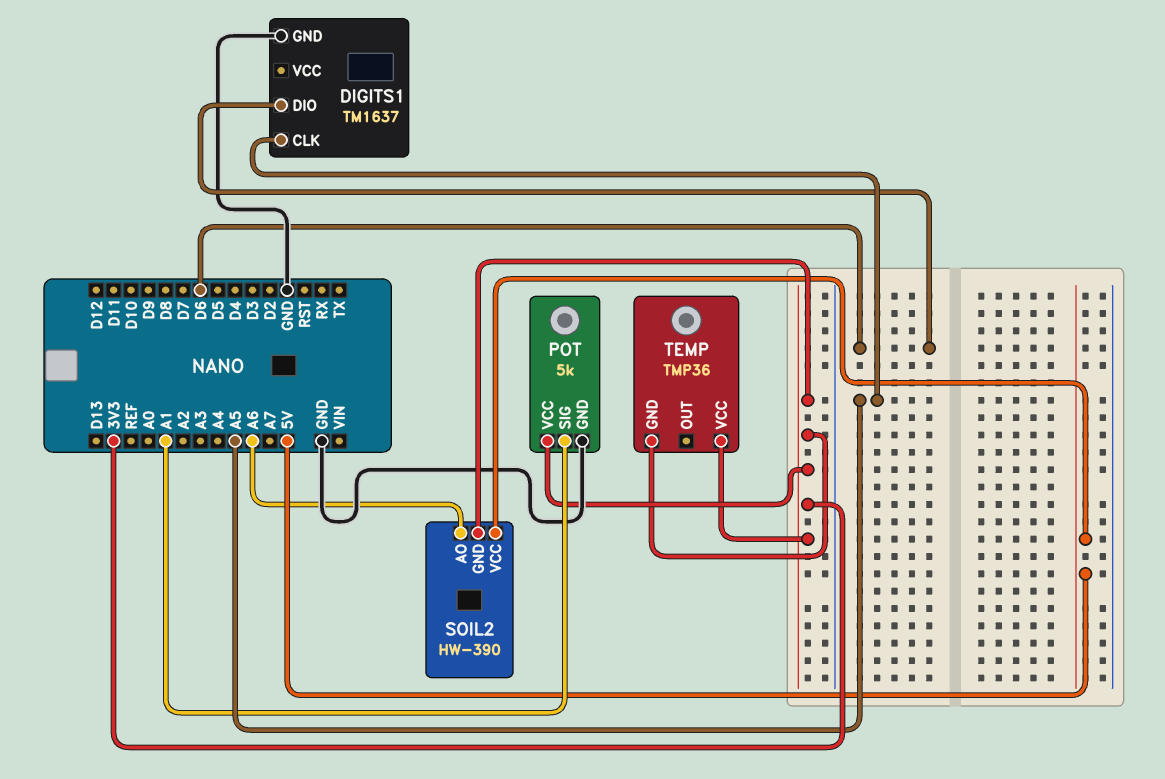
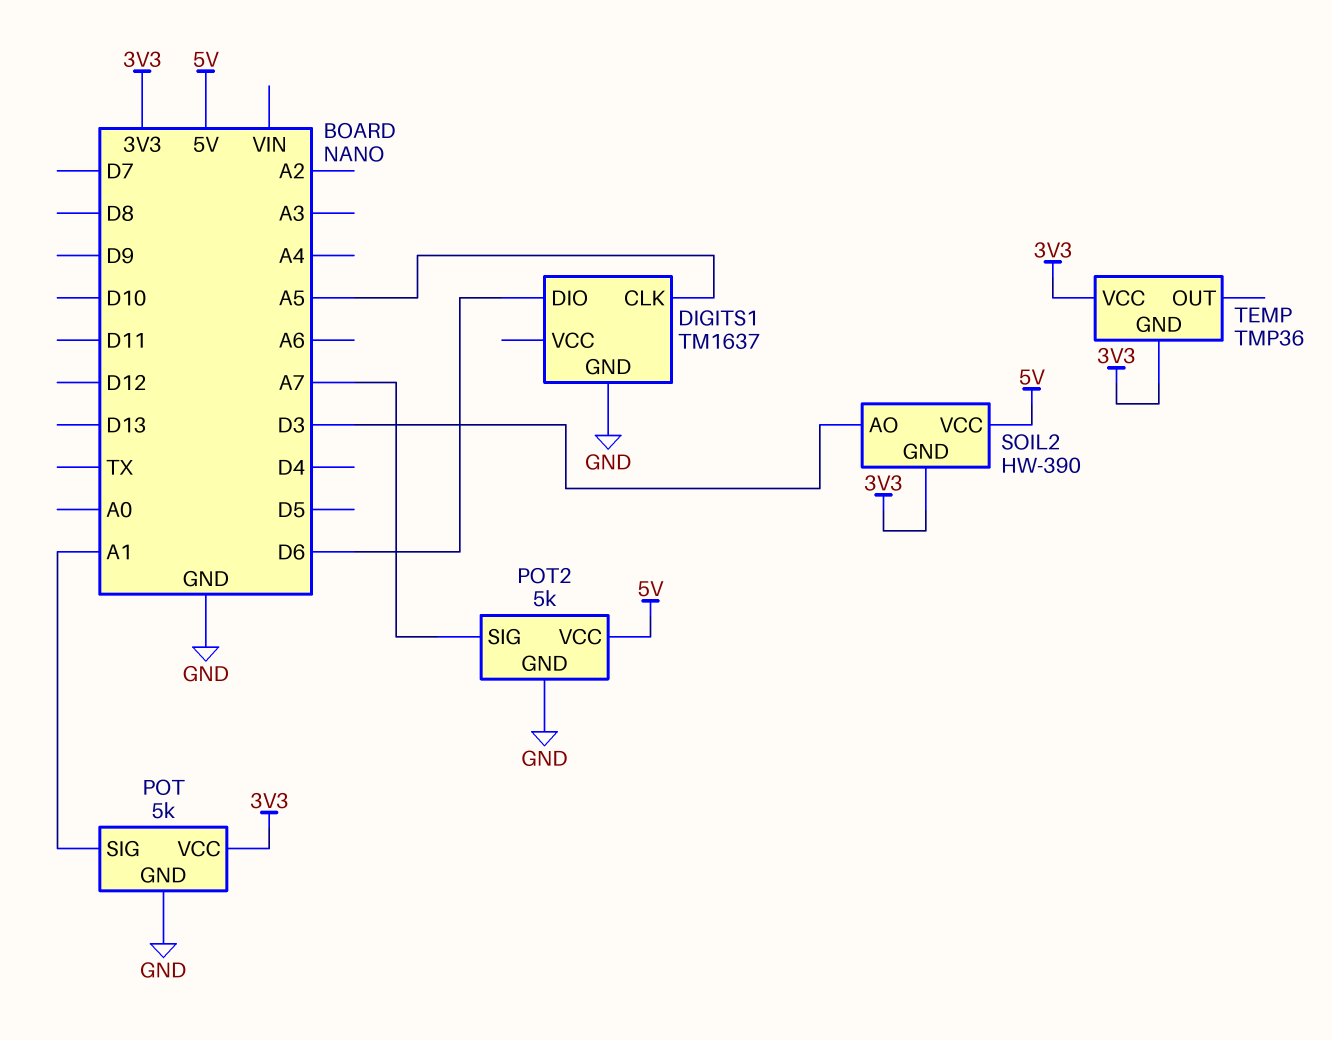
POT2: none -> 5k
POT2 pin GND: none -> GND
POT2 pin SIG: none -> A7
POT2 pin VCC: none -> 5V
SOIL2 pin AO: A6 -> D3

